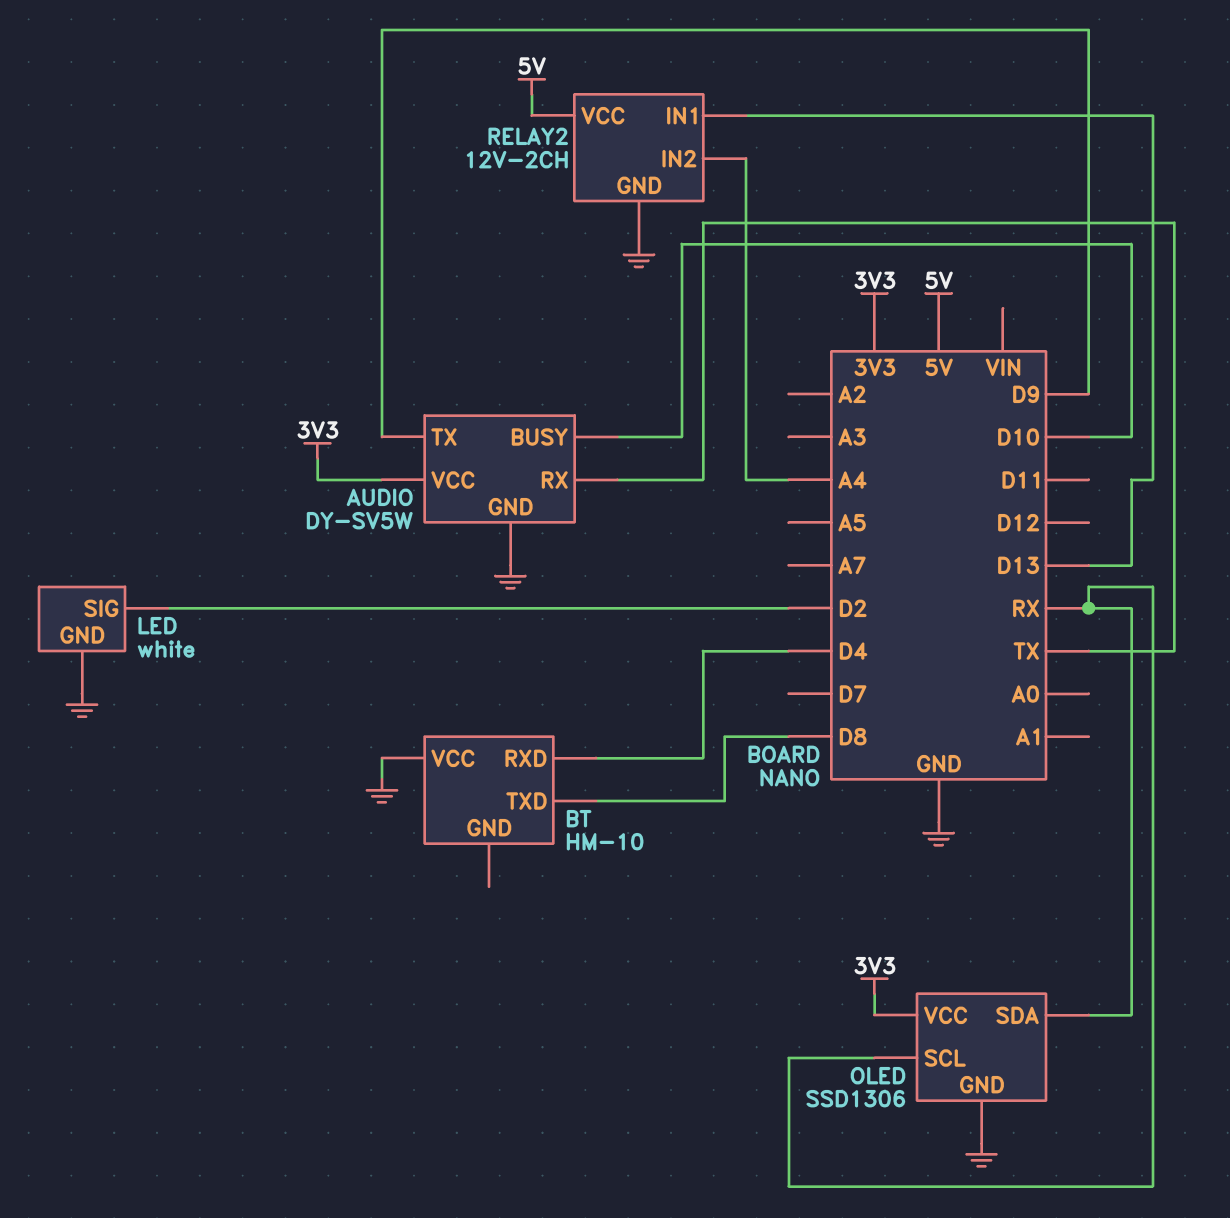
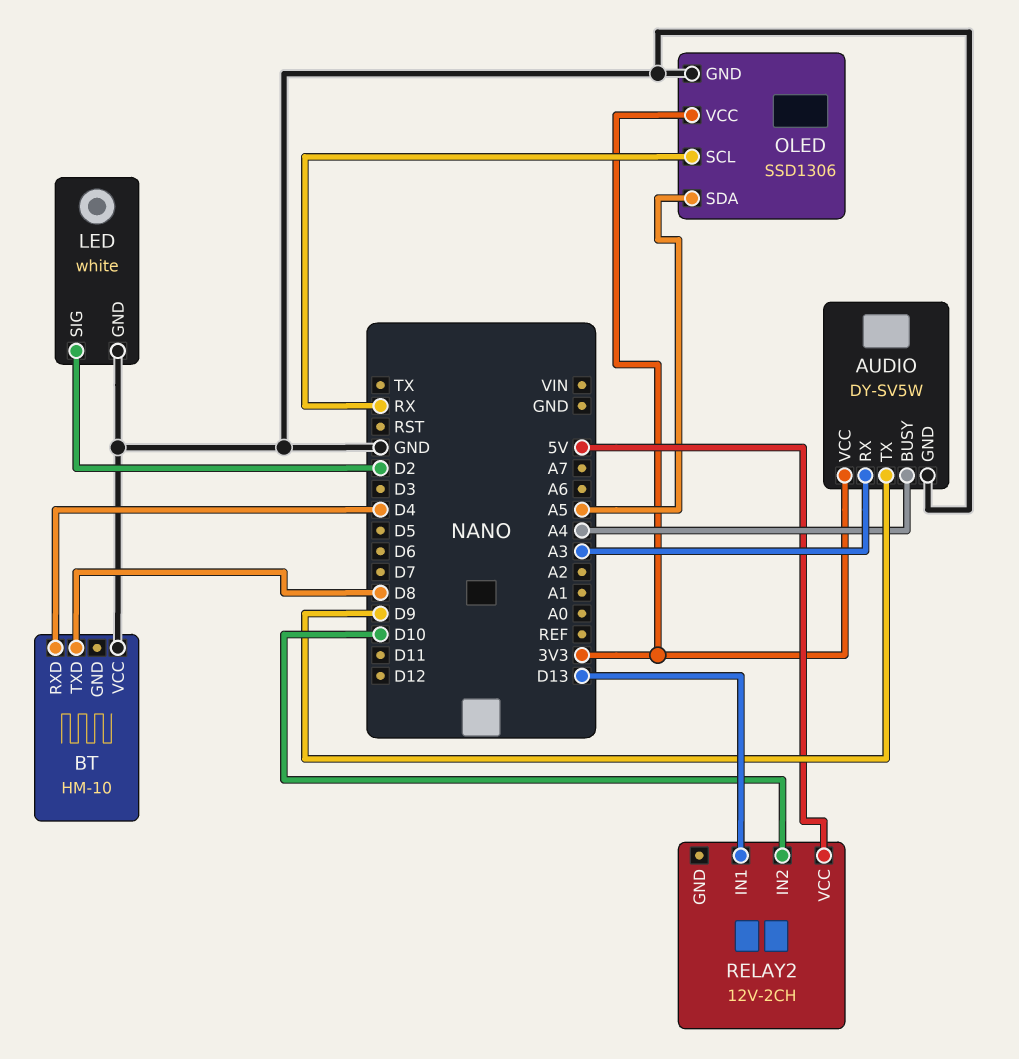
AUDIO pin BUSY: D10 -> A4
AUDIO pin RX: TX -> A3
OLED pin SDA: RX -> A5
RELAY2 pin GND: GND -> none
RELAY2 pin IN2: A4 -> D10

